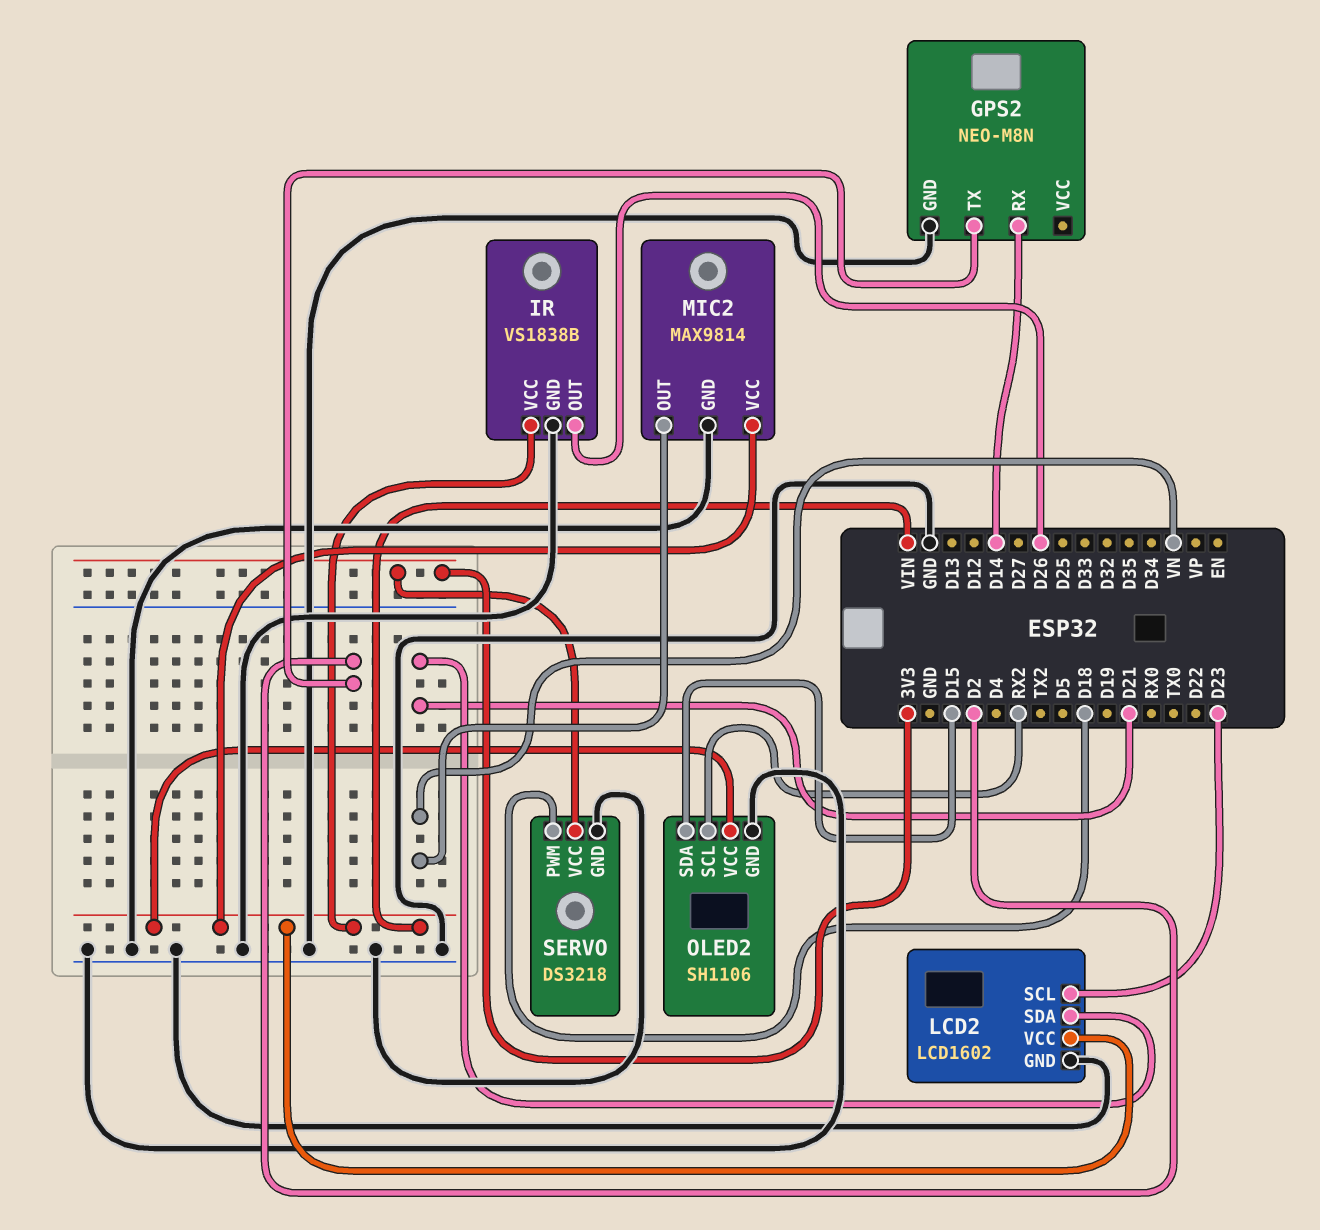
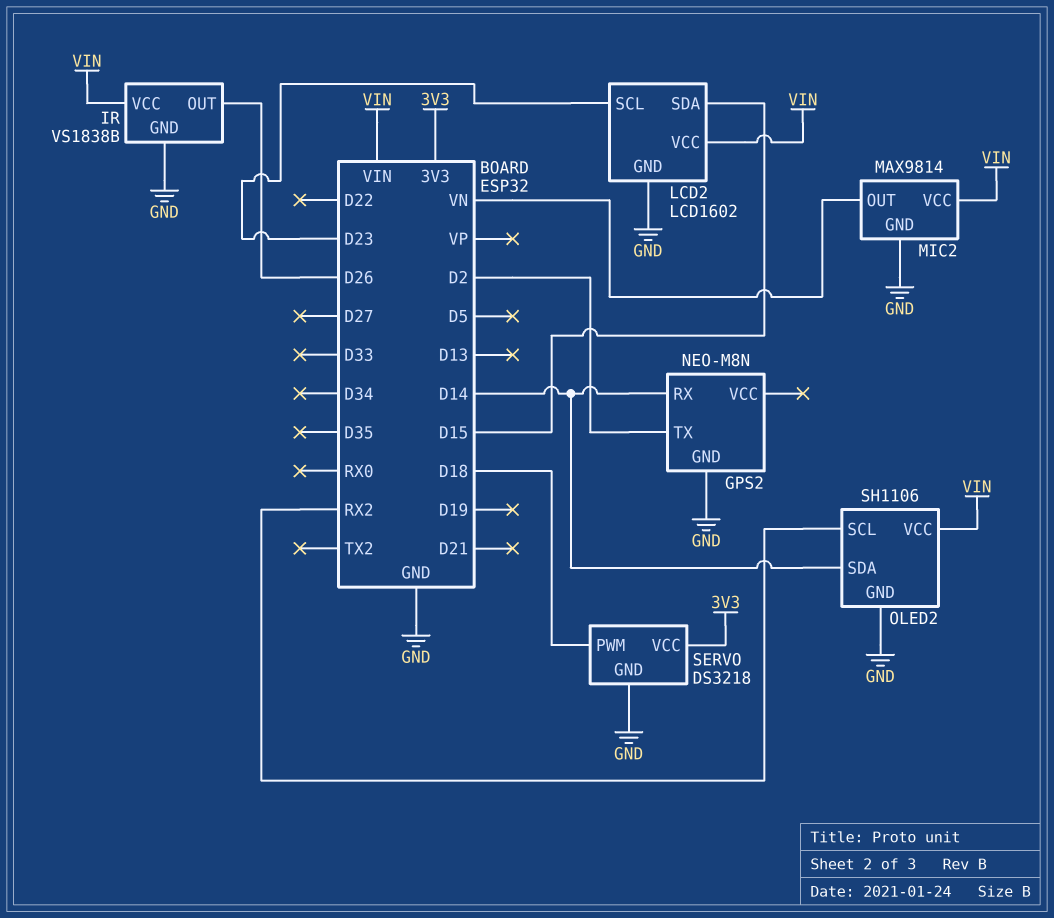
LCD2 pin SDA: D21 -> D15
OLED2 pin SDA: D15 -> D14

